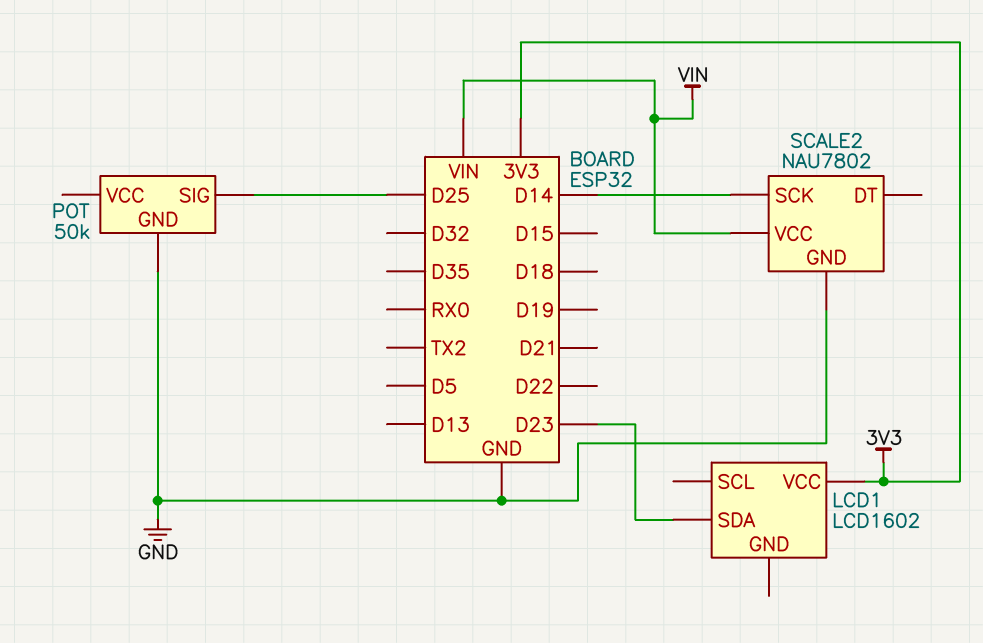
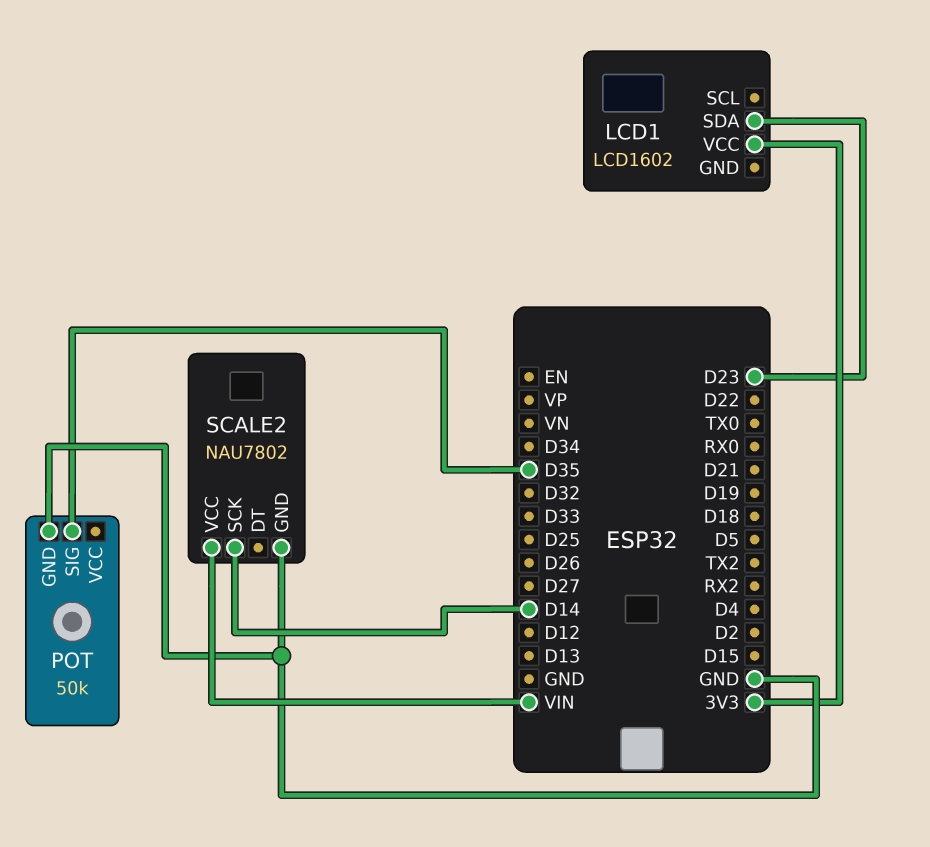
POT pin SIG: D25 -> D35

